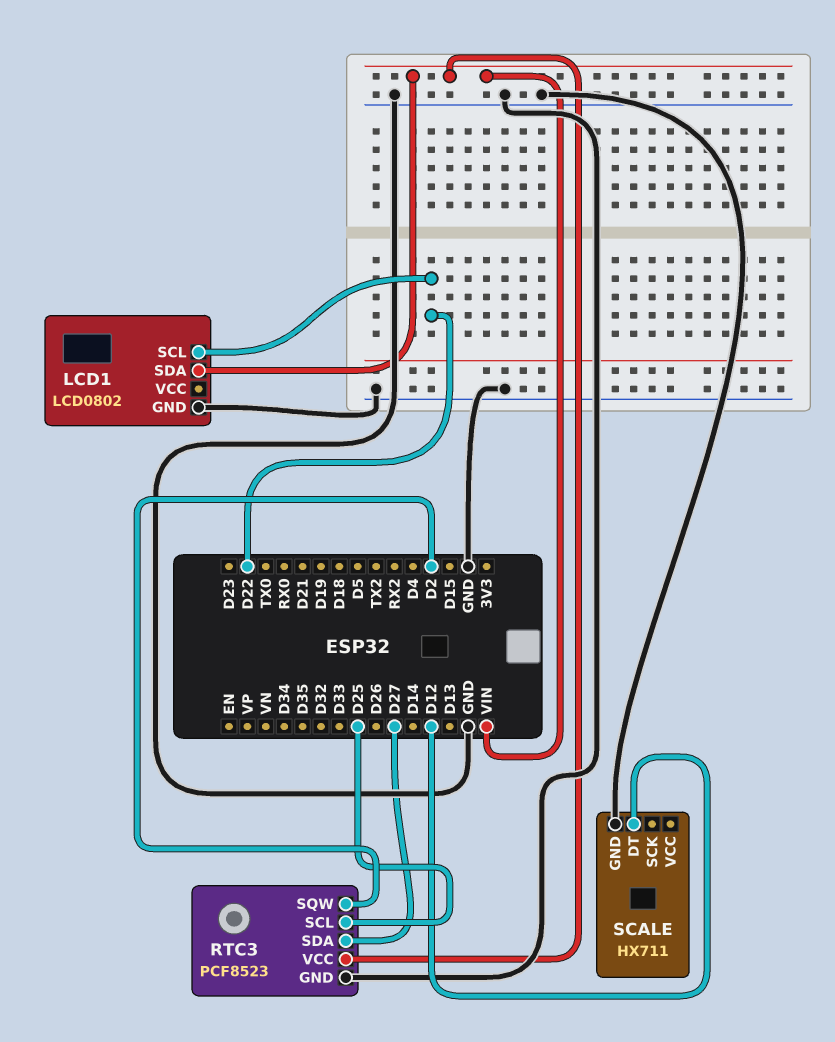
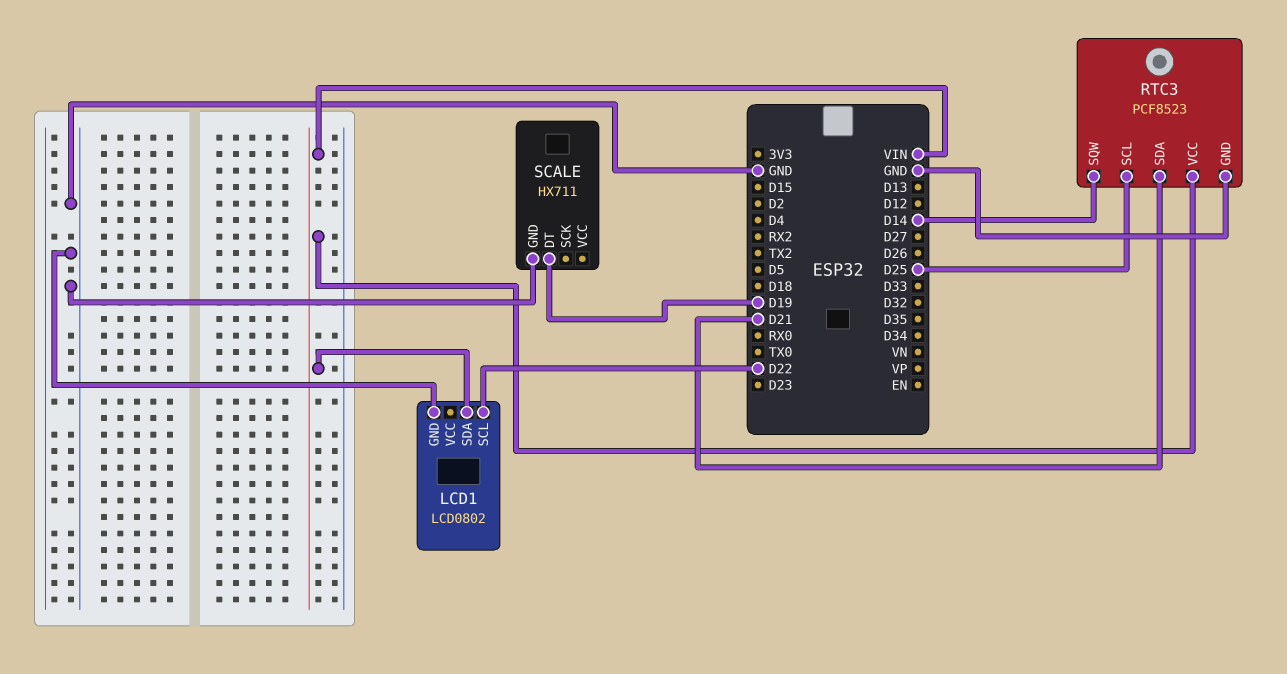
RTC3 pin SDA: D27 -> D21
RTC3 pin SQW: D2 -> D14
SCALE pin DT: D12 -> D19

